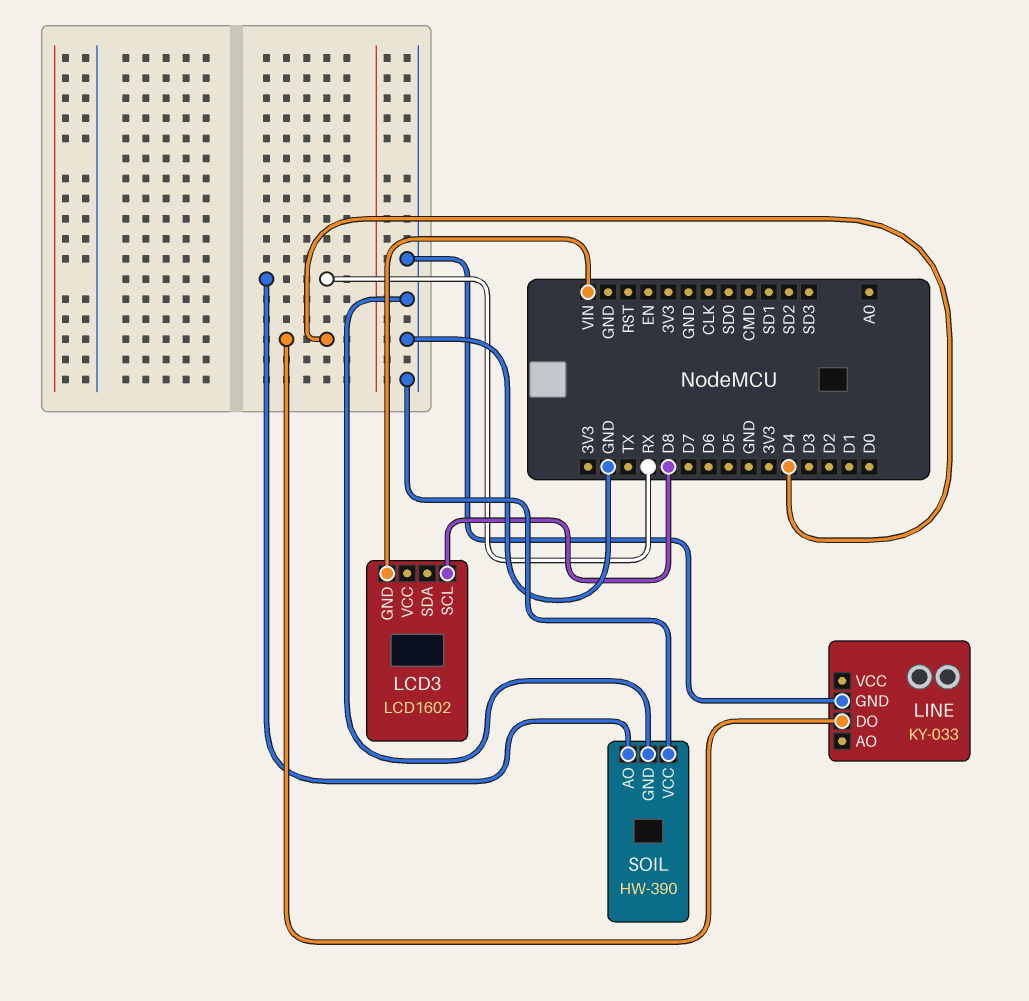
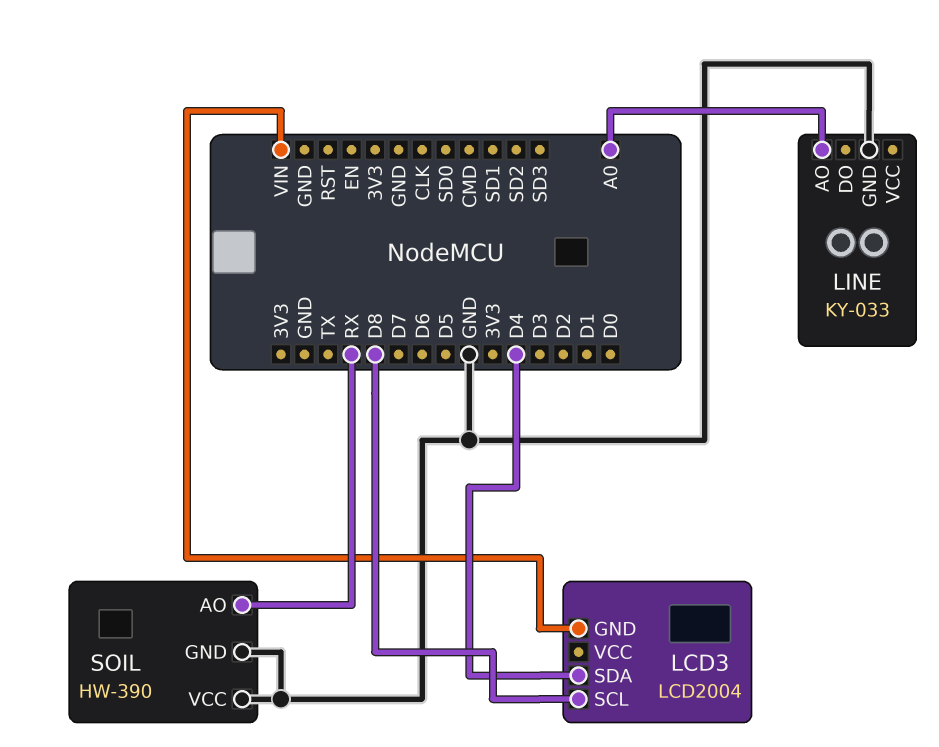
LCD3: LCD1602 -> LCD2004
LCD3 pin SDA: none -> D4
LINE pin AO: none -> A0
LINE pin DO: D4 -> none

